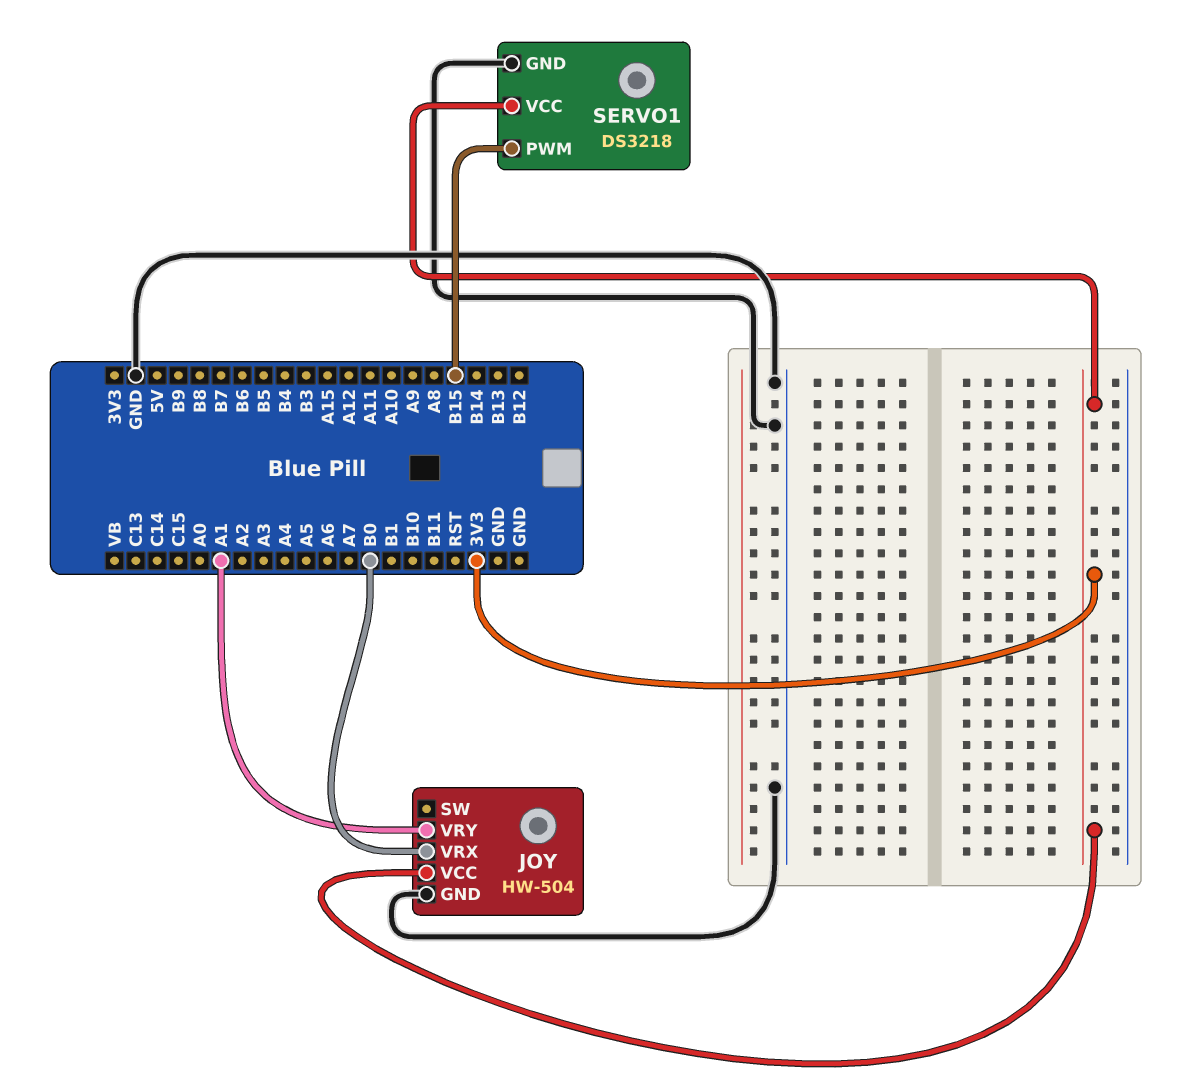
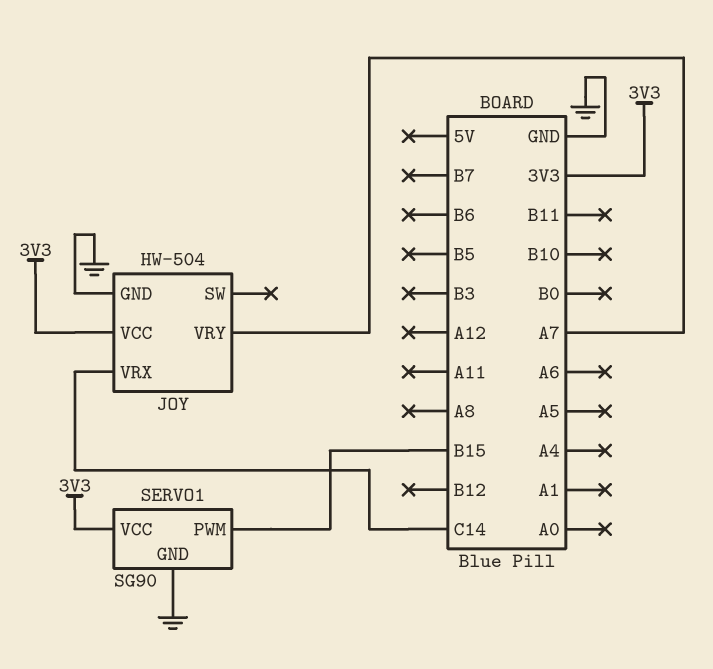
JOY pin VRX: B0 -> C14
JOY pin VRY: A1 -> A7
SERVO1: DS3218 -> SG90

